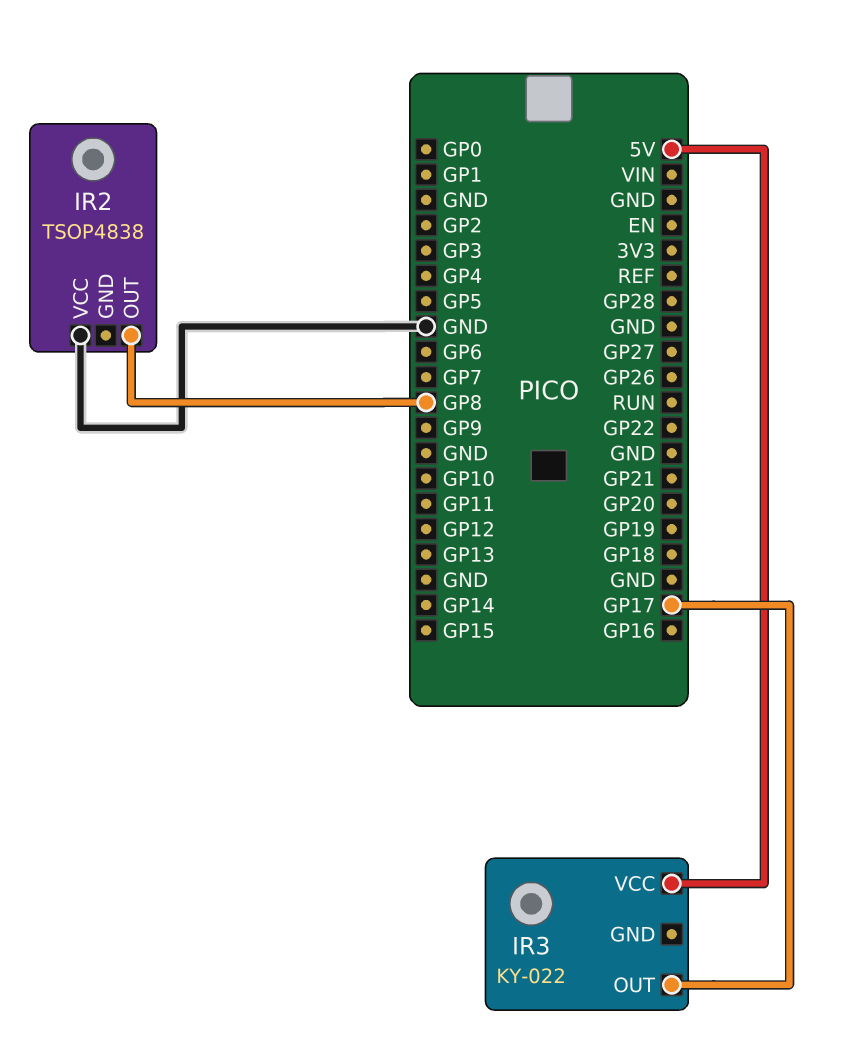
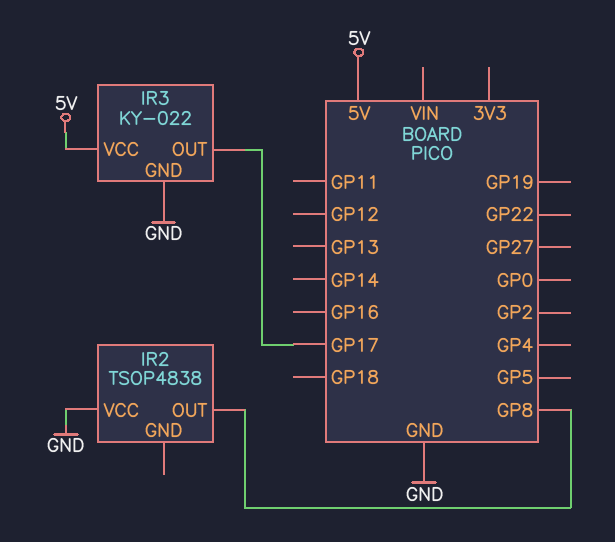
IR3 pin GND: none -> GND

